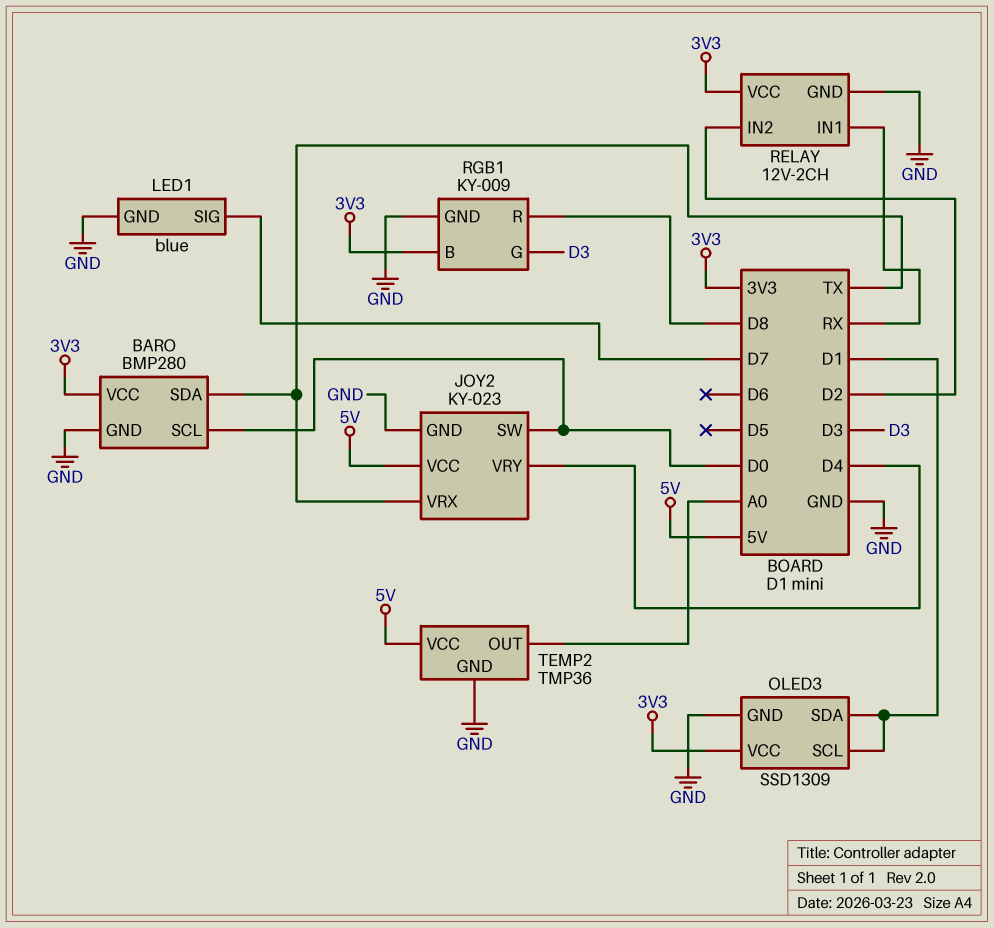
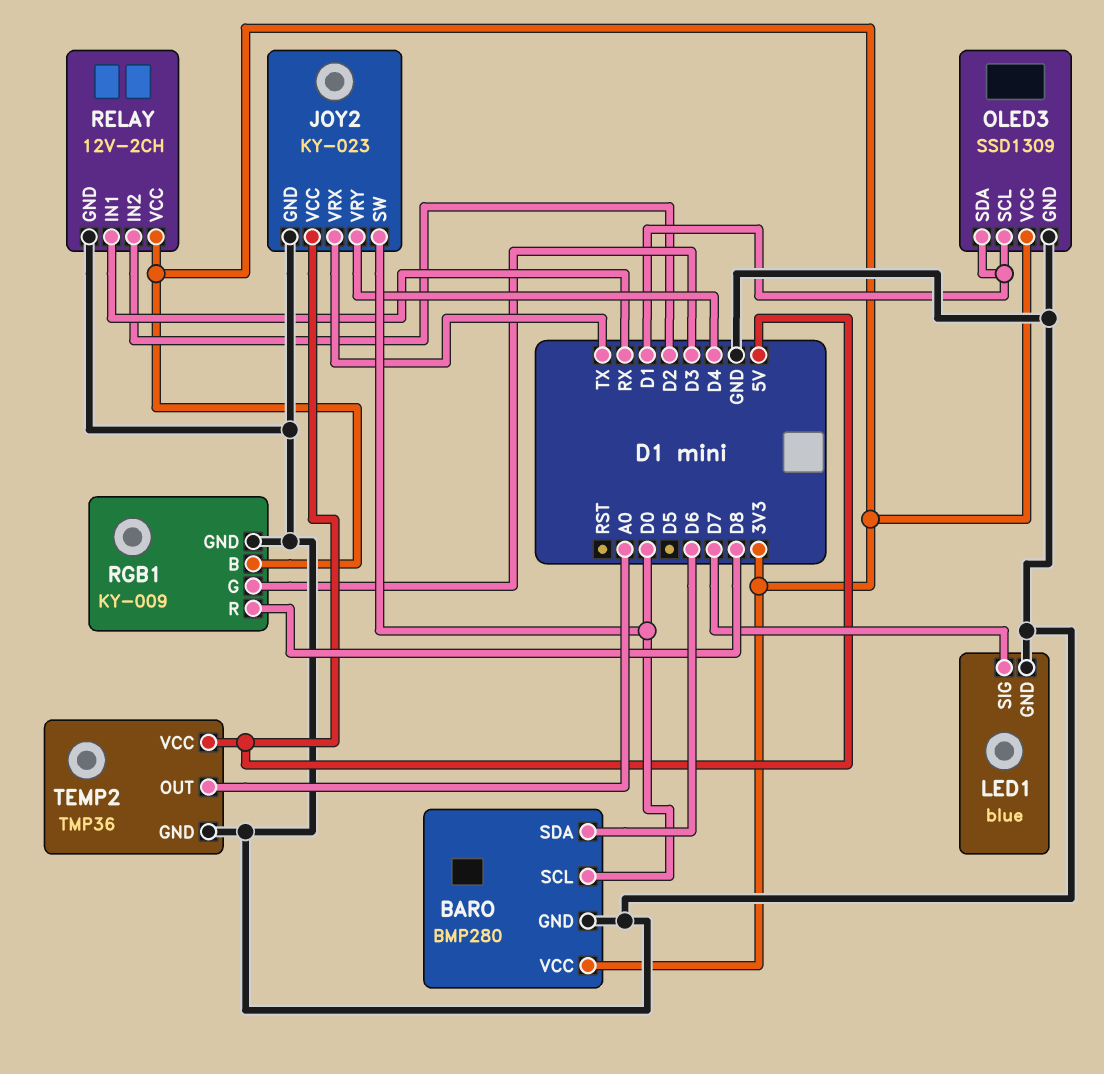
BARO pin SDA: TX -> D6

